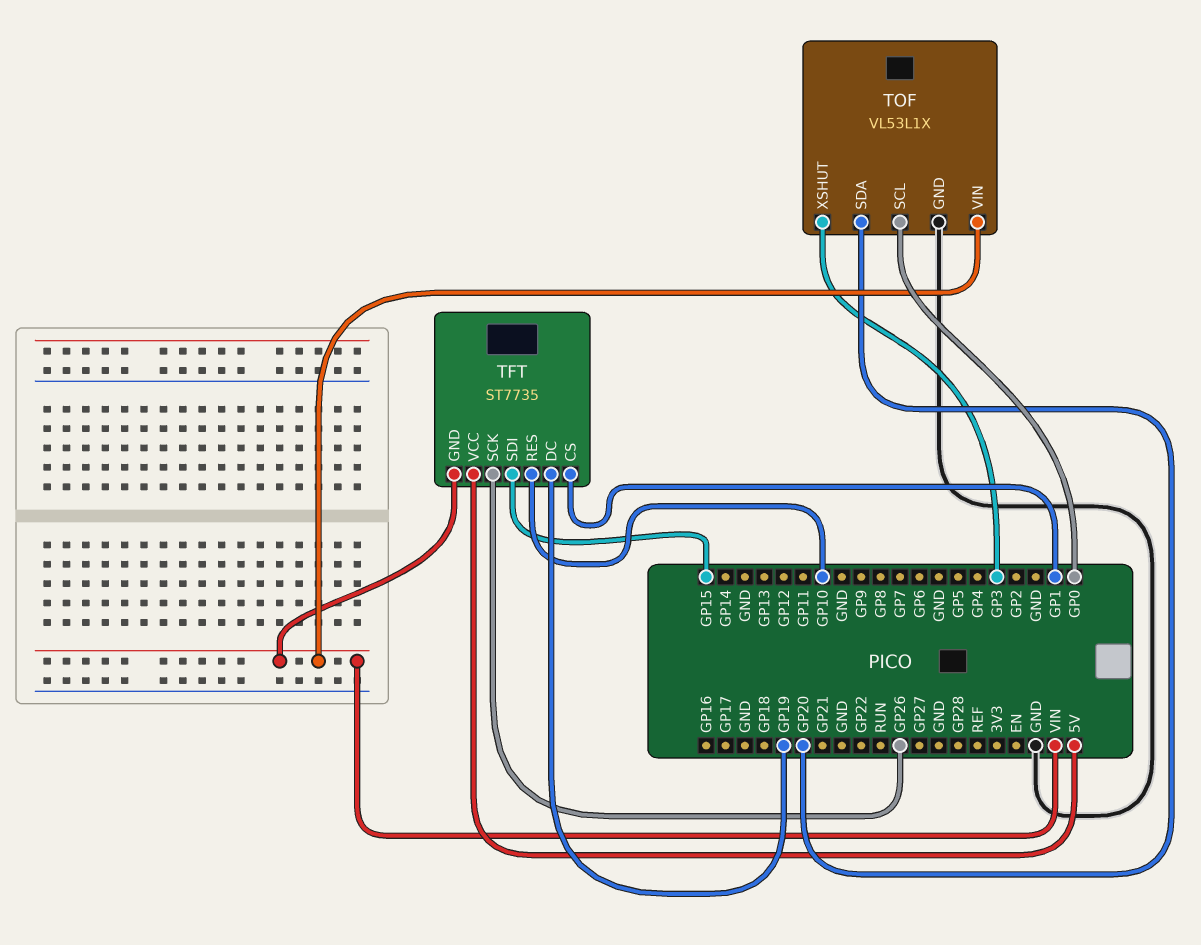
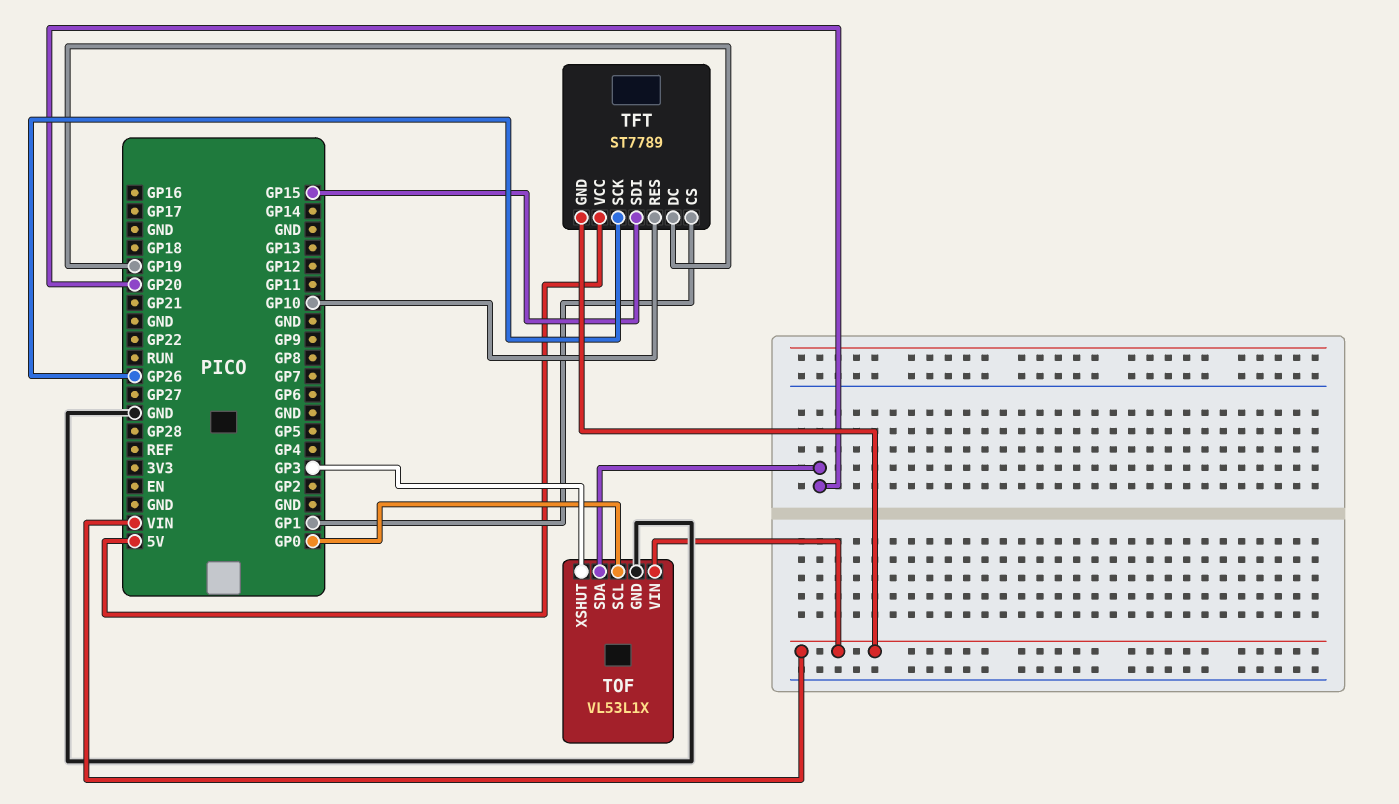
TFT: ST7735 -> ST7789

